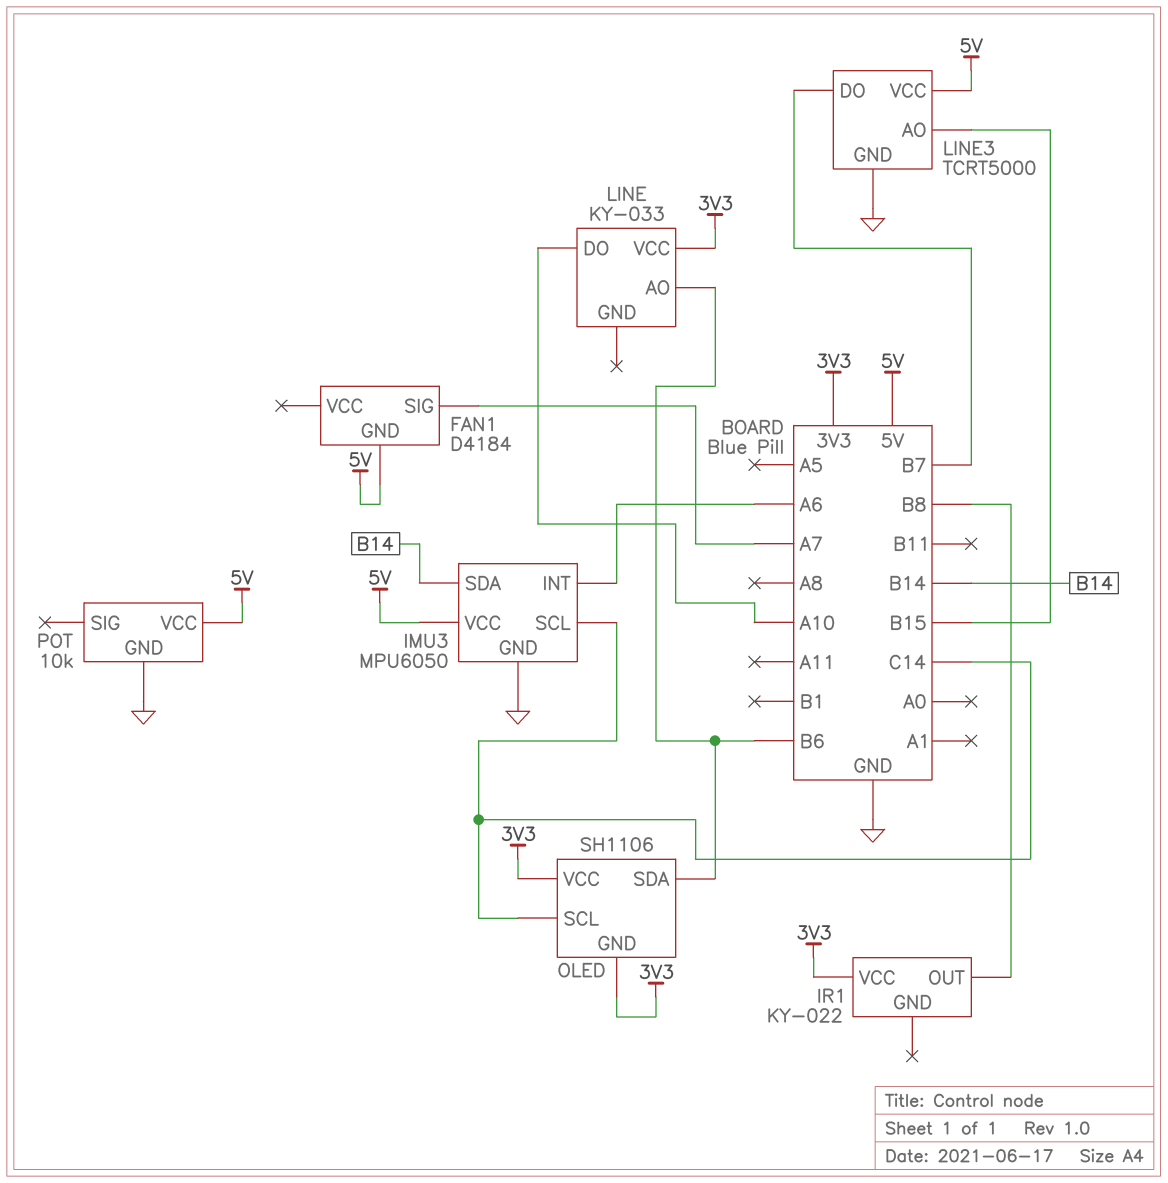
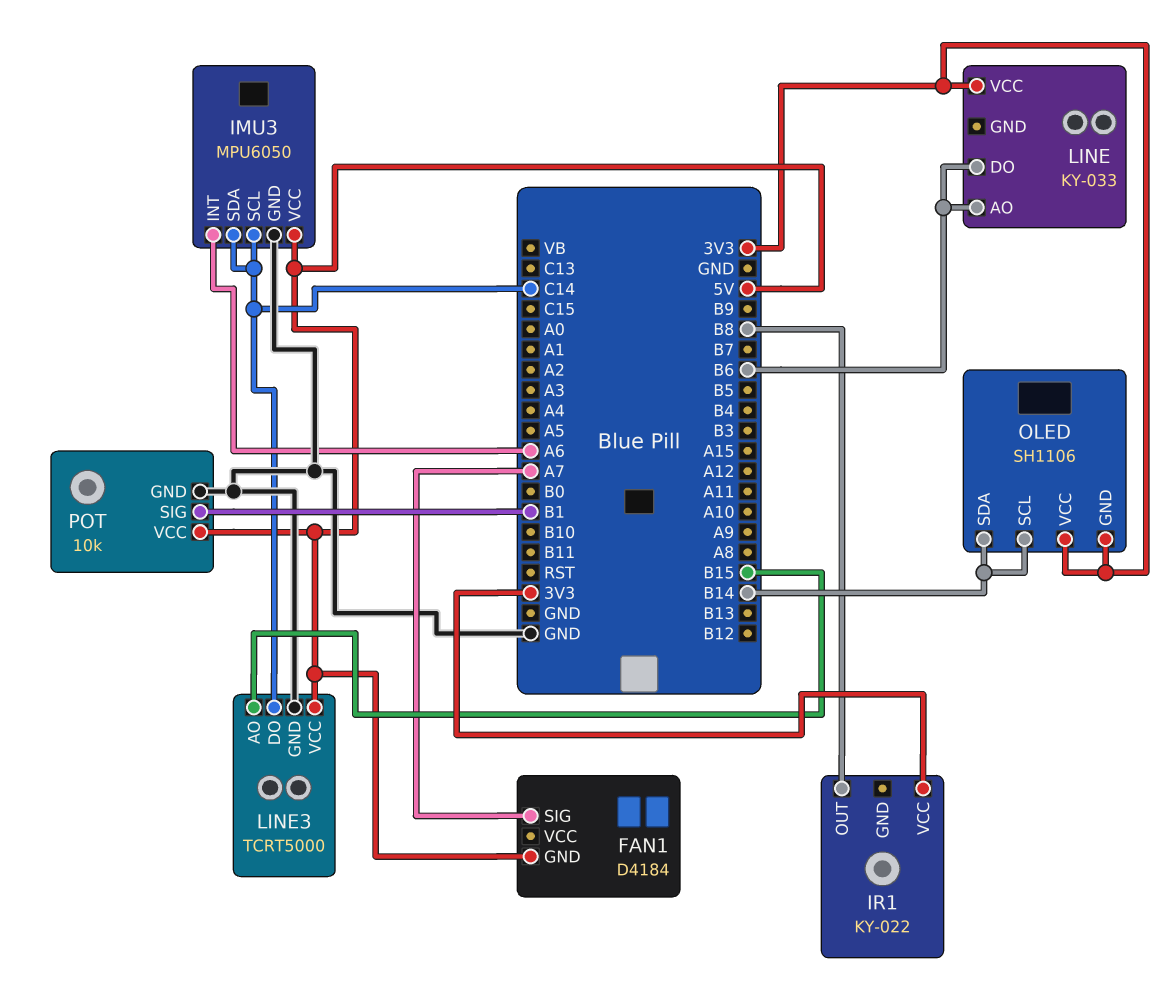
IMU3 pin SDA: B14 -> C14
LINE pin DO: A10 -> B6
LINE3 pin DO: B7 -> C14
OLED pin SCL: C14 -> B14
OLED pin SDA: B6 -> B14
POT pin SIG: none -> B1

